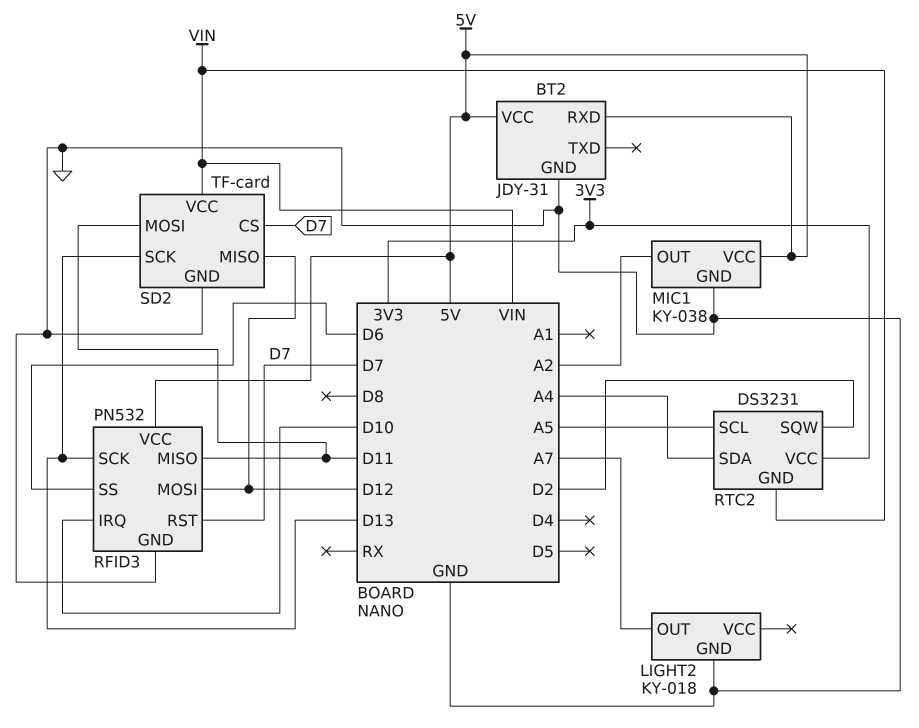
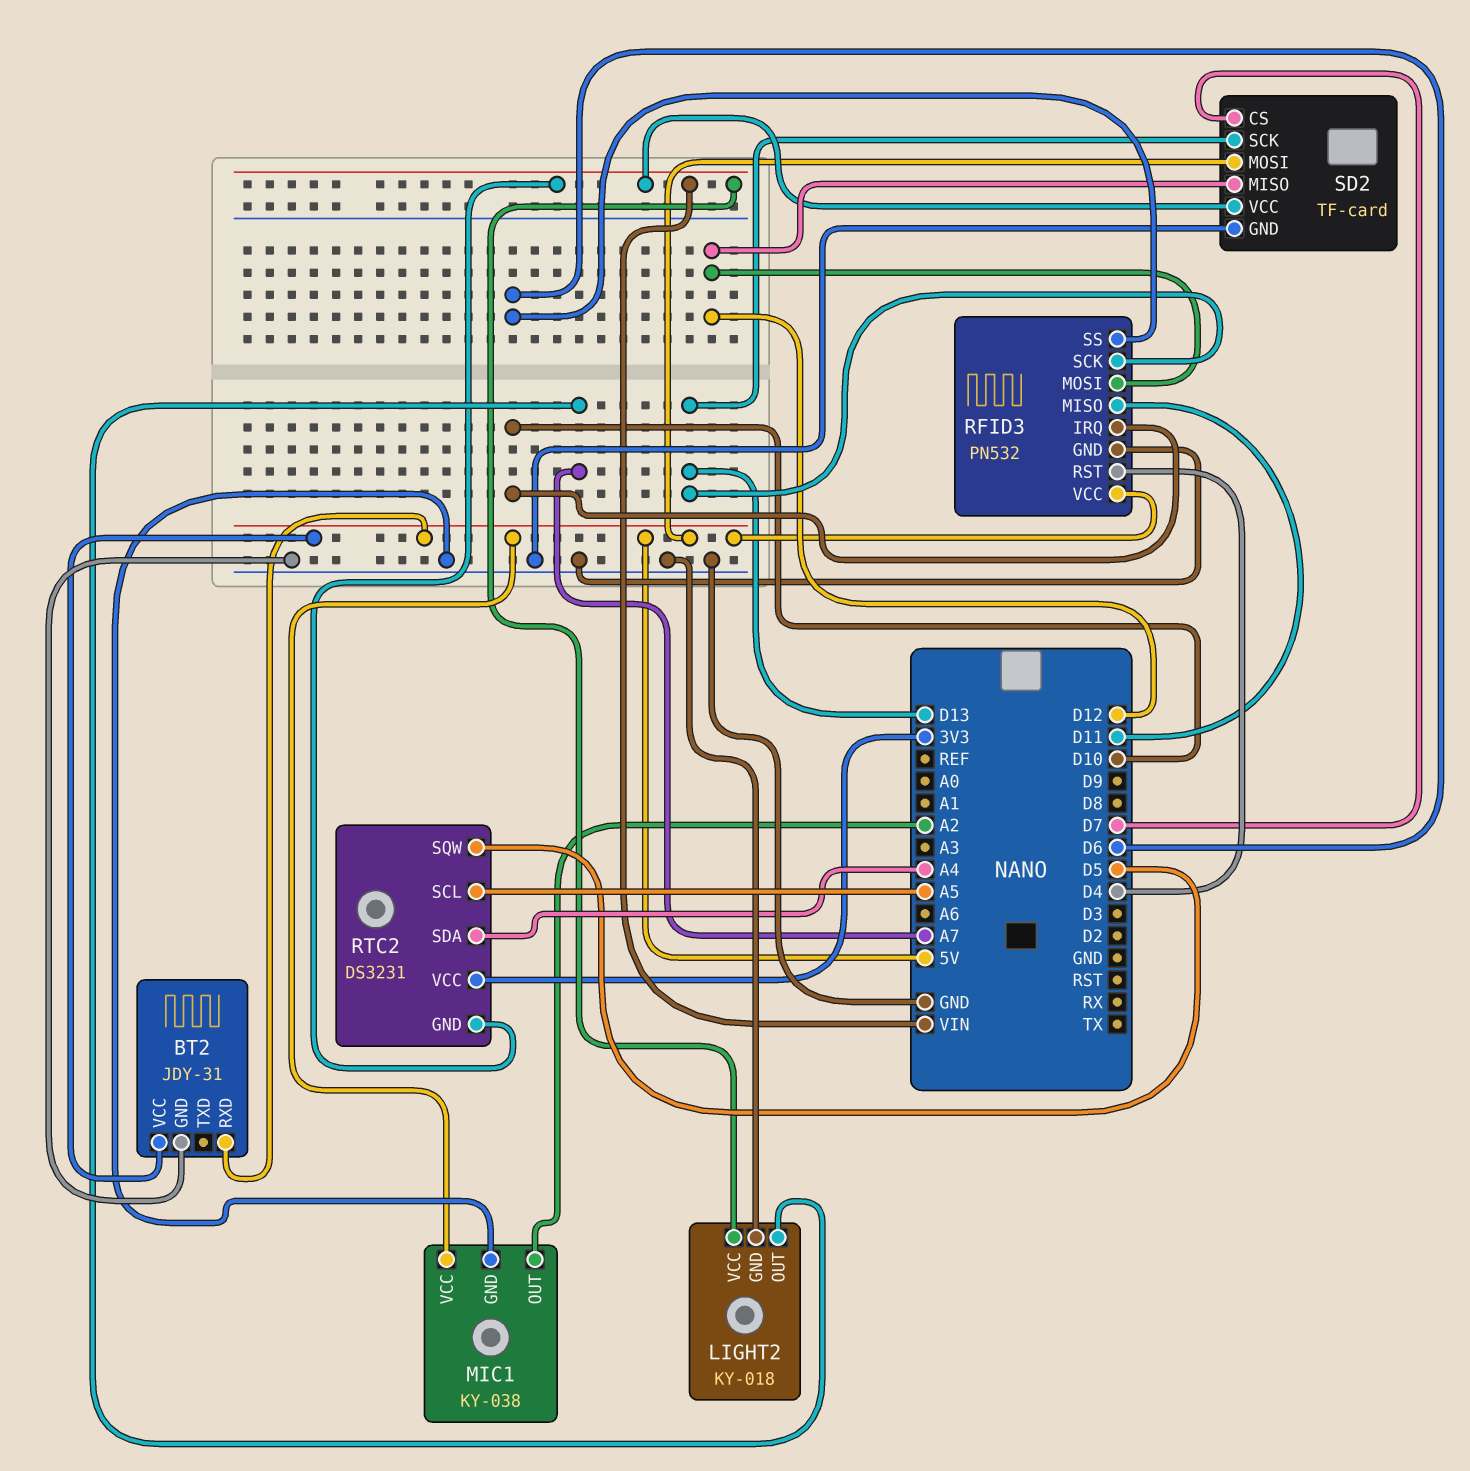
LIGHT2 pin VCC: none -> VIN
RFID3 pin RST: D7 -> D4
RTC2 pin SQW: D2 -> D5
SD2 pin MOSI: D11 -> 5V

